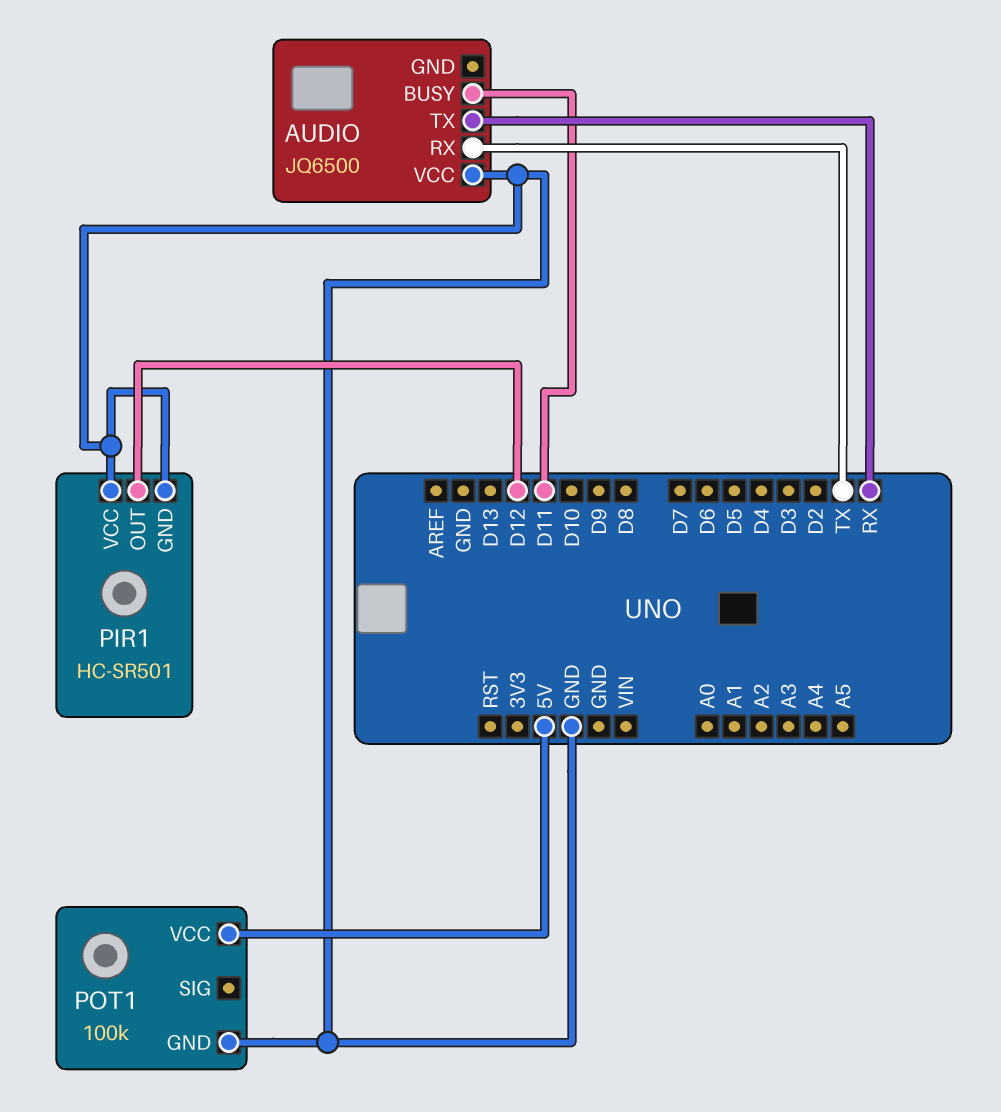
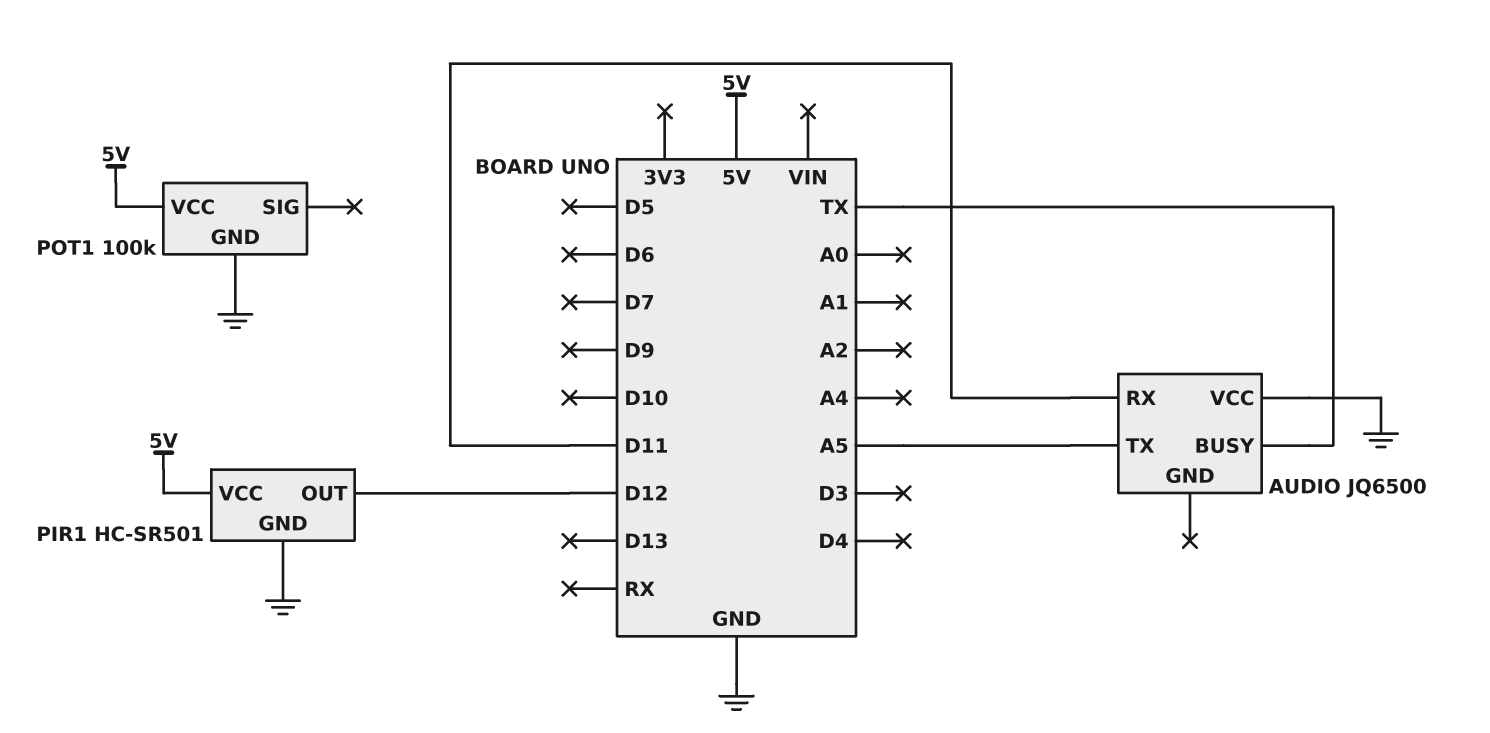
AUDIO pin BUSY: D11 -> TX
AUDIO pin RX: TX -> D11
AUDIO pin TX: RX -> A5
PIR1 pin VCC: GND -> 5V

